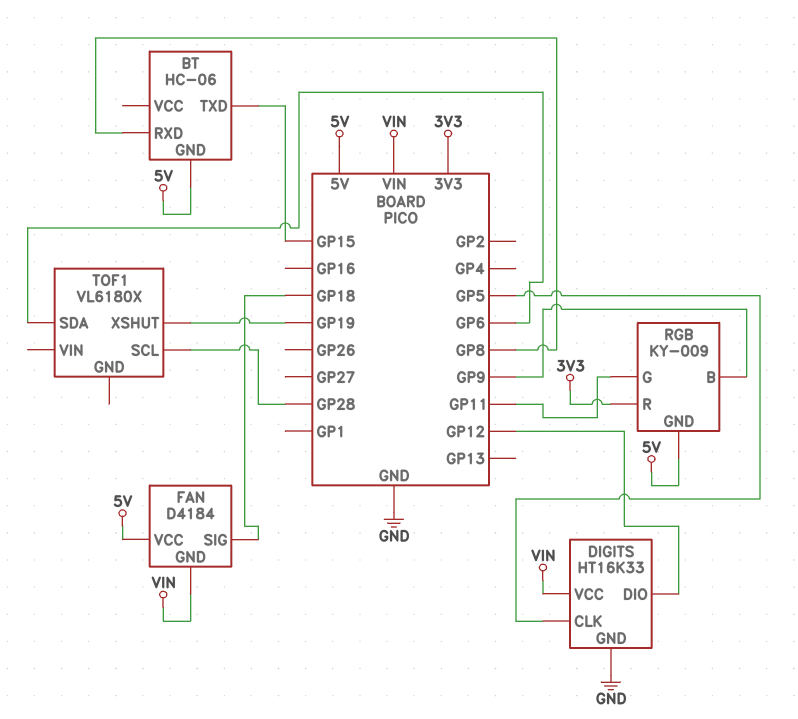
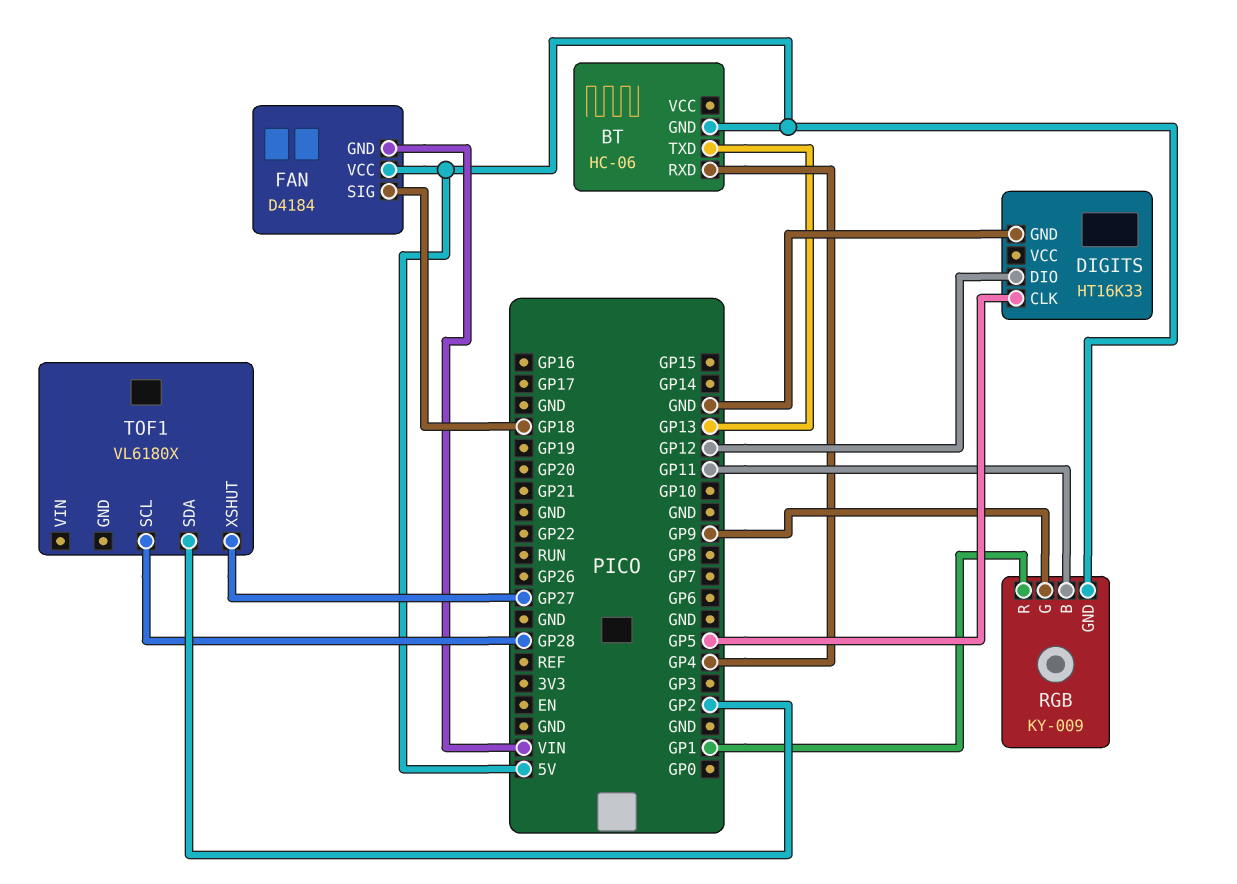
BT pin RXD: GP8 -> GP4
BT pin TXD: GP15 -> GP13
DIGITS pin VCC: VIN -> none
RGB pin B: GP9 -> GP11
RGB pin G: GP11 -> GP9
RGB pin R: 3V3 -> GP1
TOF1 pin SDA: GP6 -> GP2
TOF1 pin XSHUT: GP19 -> GP27

